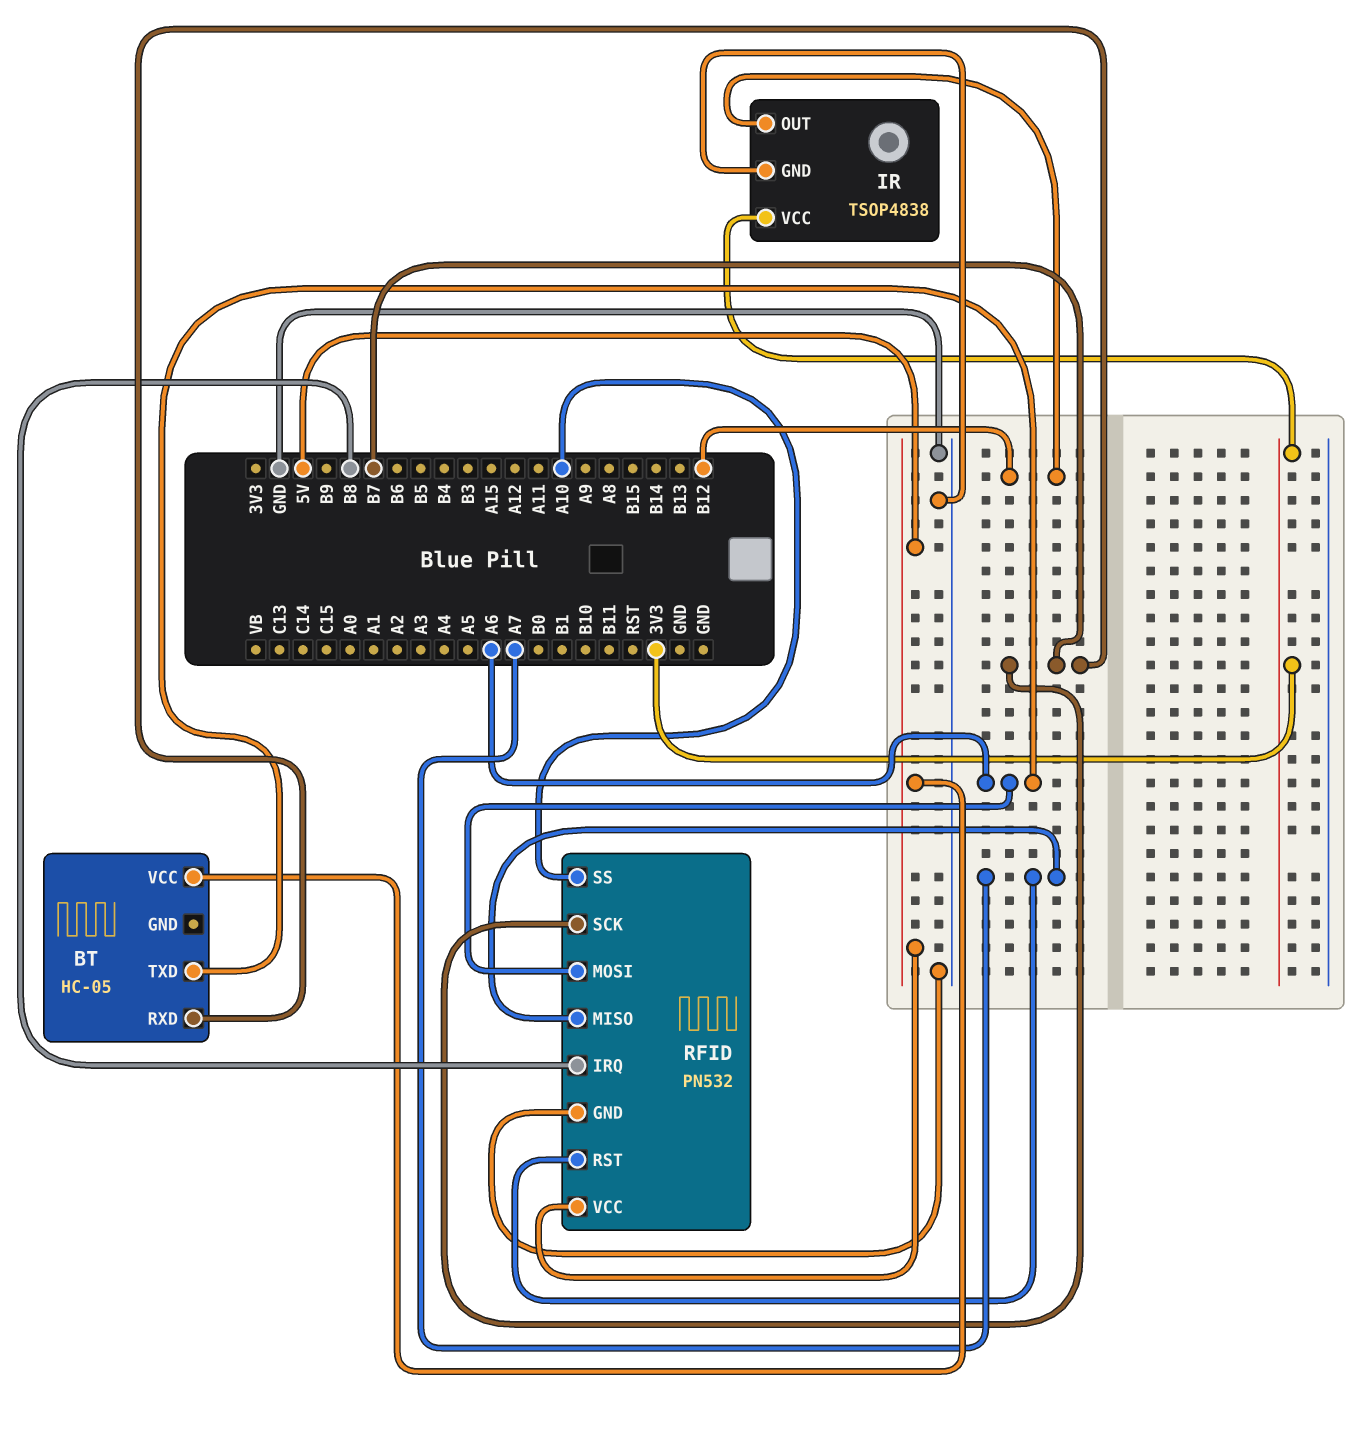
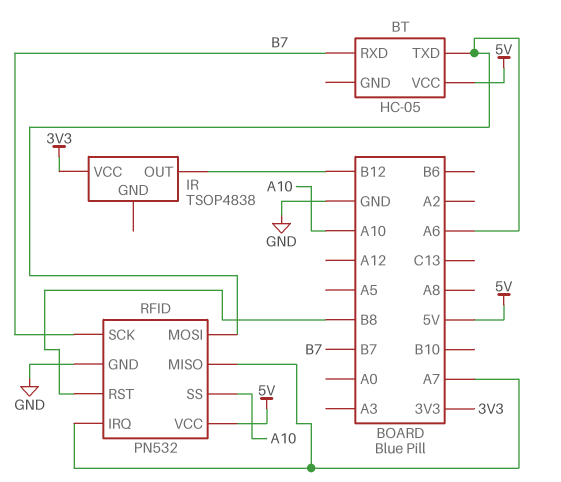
IR pin GND: GND -> none
RFID pin IRQ: B8 -> A7
RFID pin RST: A7 -> B8

